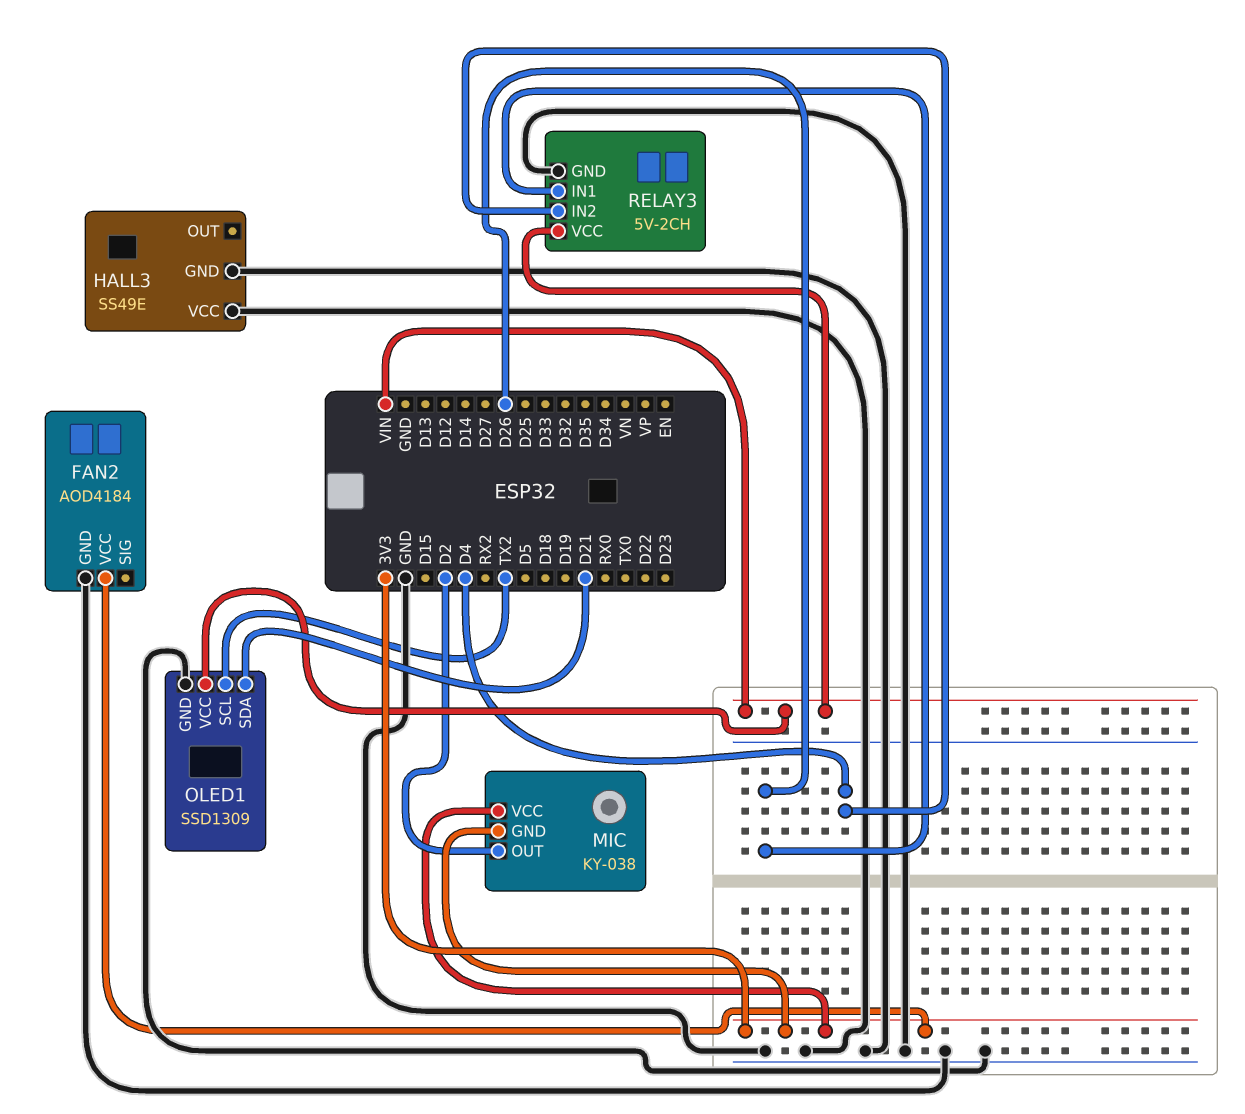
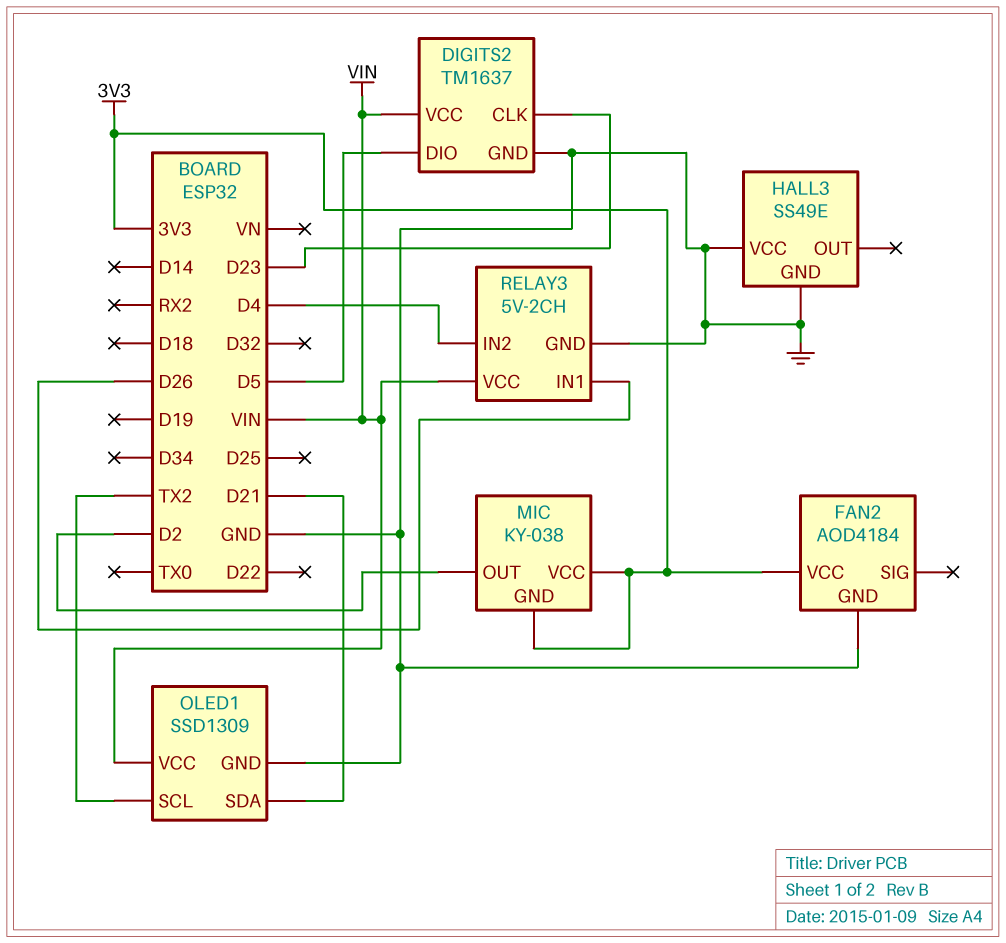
DIGITS2: none -> TM1637
DIGITS2 pin CLK: none -> D23
DIGITS2 pin DIO: none -> D5
DIGITS2 pin GND: none -> GND
DIGITS2 pin VCC: none -> VIN

